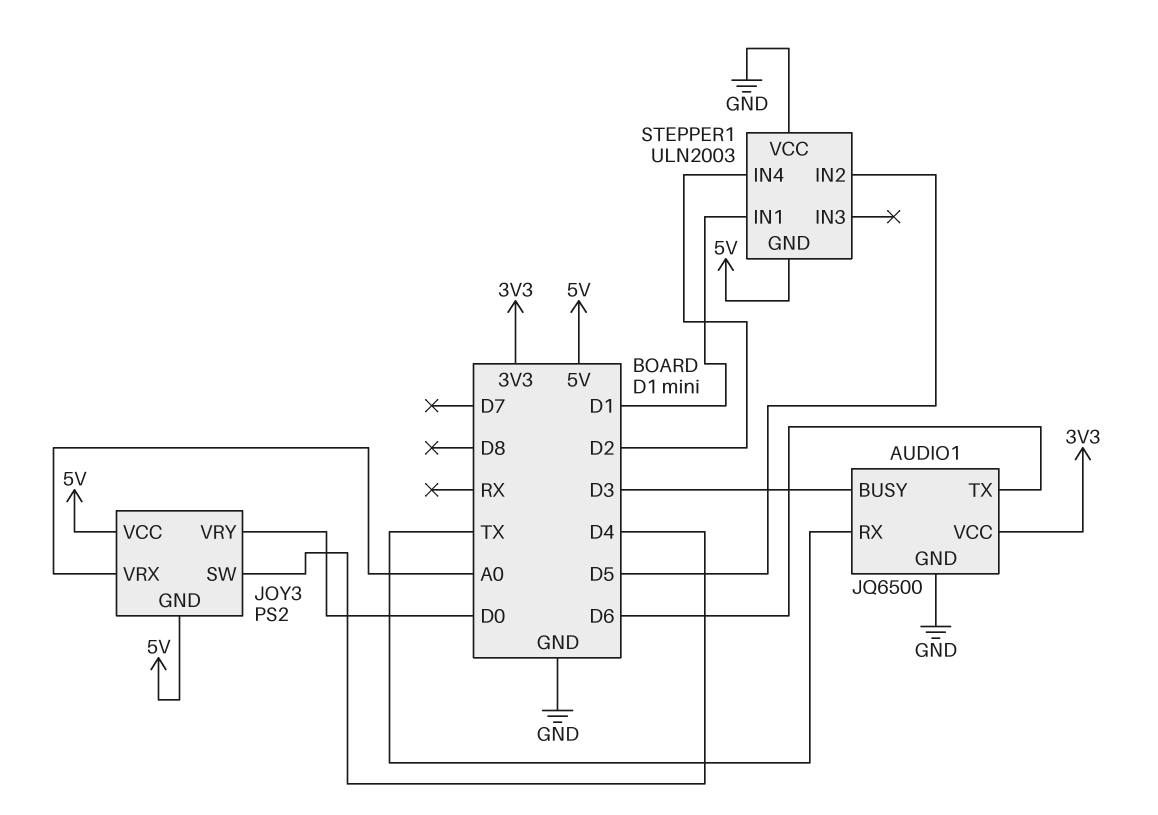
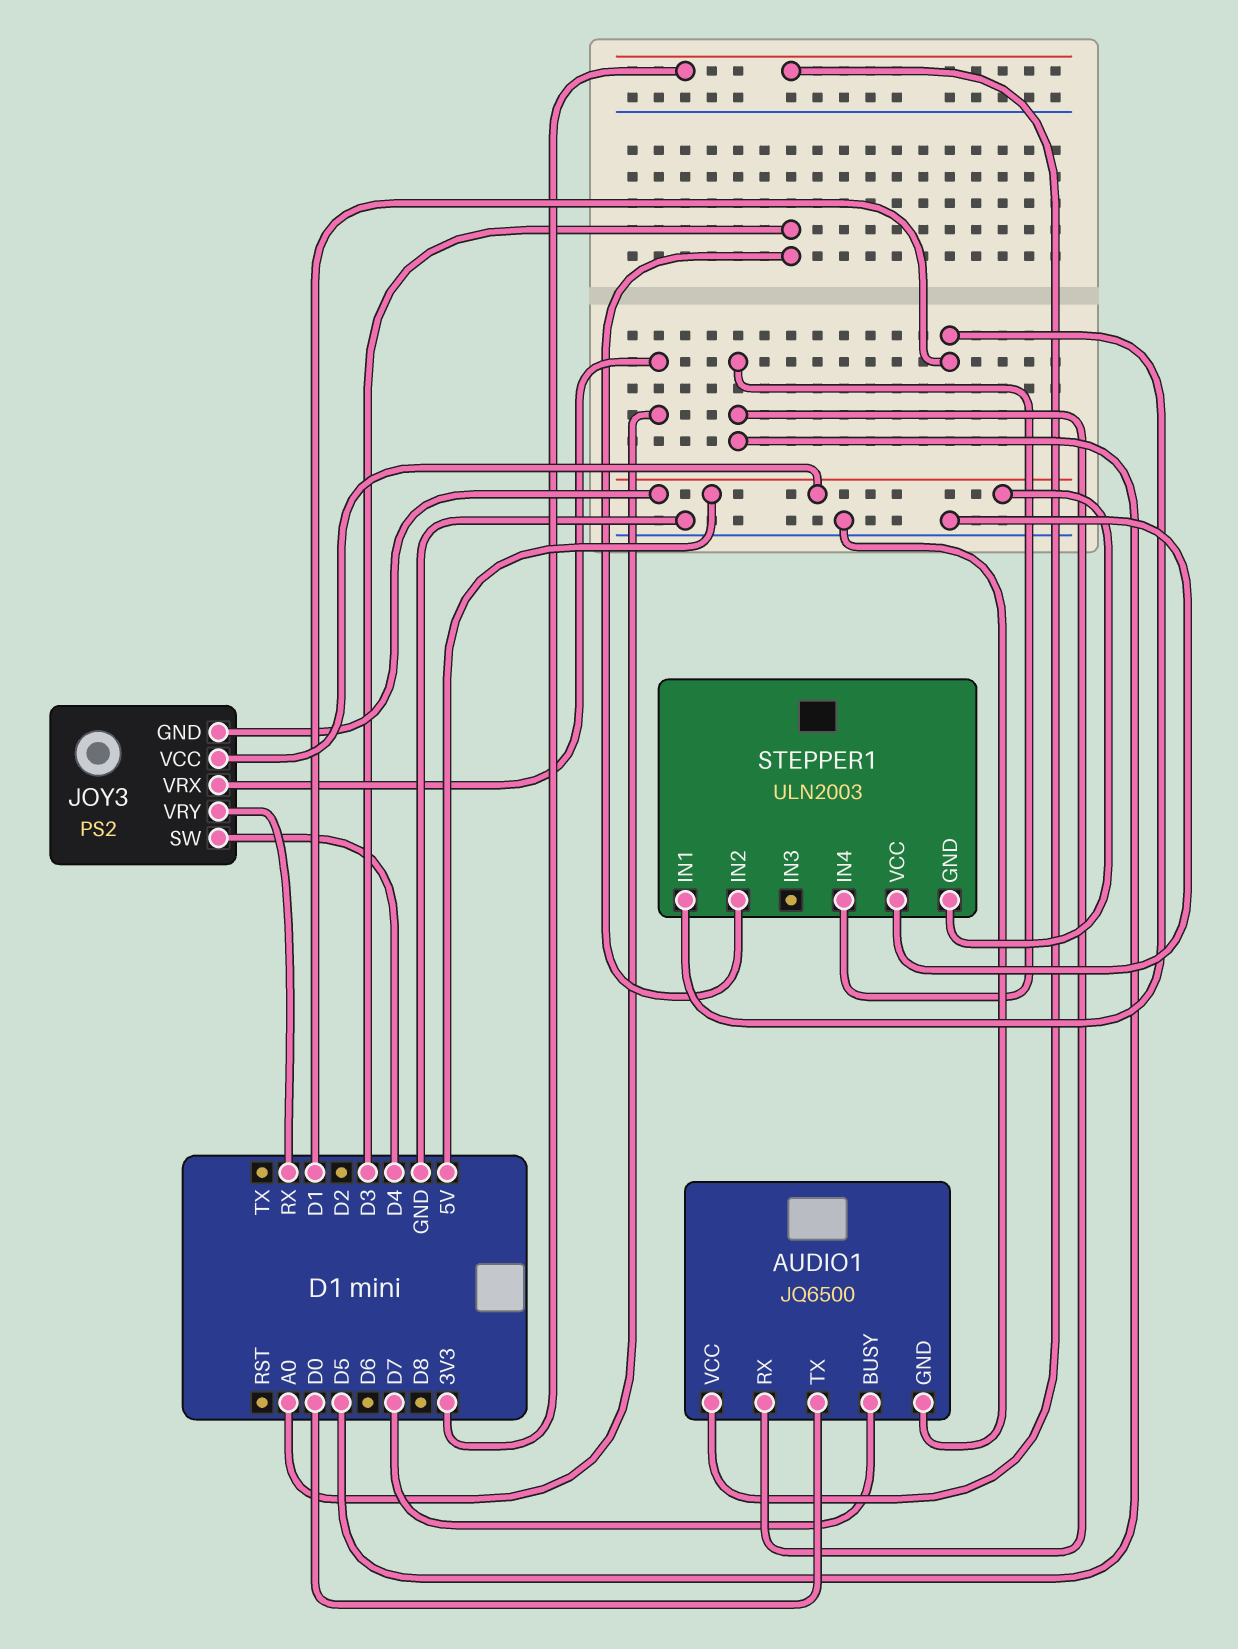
AUDIO1 pin BUSY: D3 -> D7
AUDIO1 pin RX: TX -> D5
AUDIO1 pin TX: D6 -> D0
JOY3 pin VRY: D0 -> RX
STEPPER1 pin IN2: D5 -> D3
STEPPER1 pin IN4: D2 -> D5

